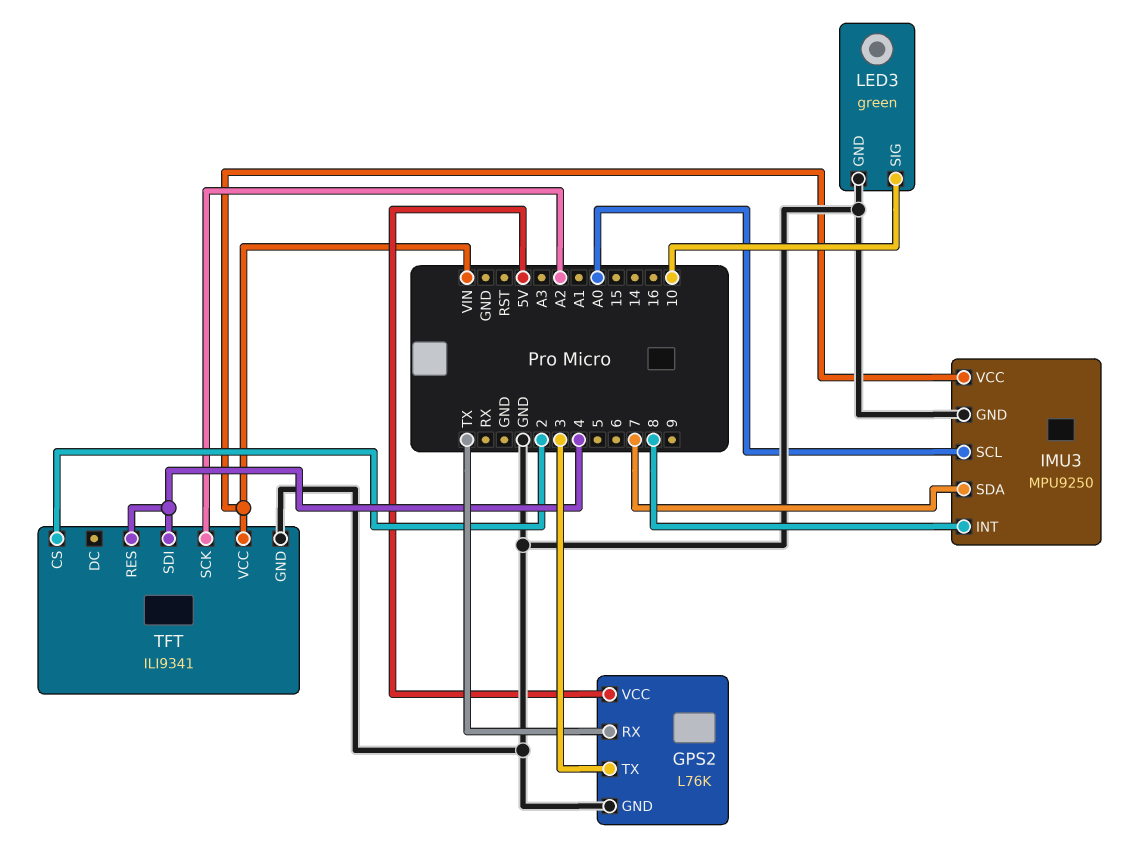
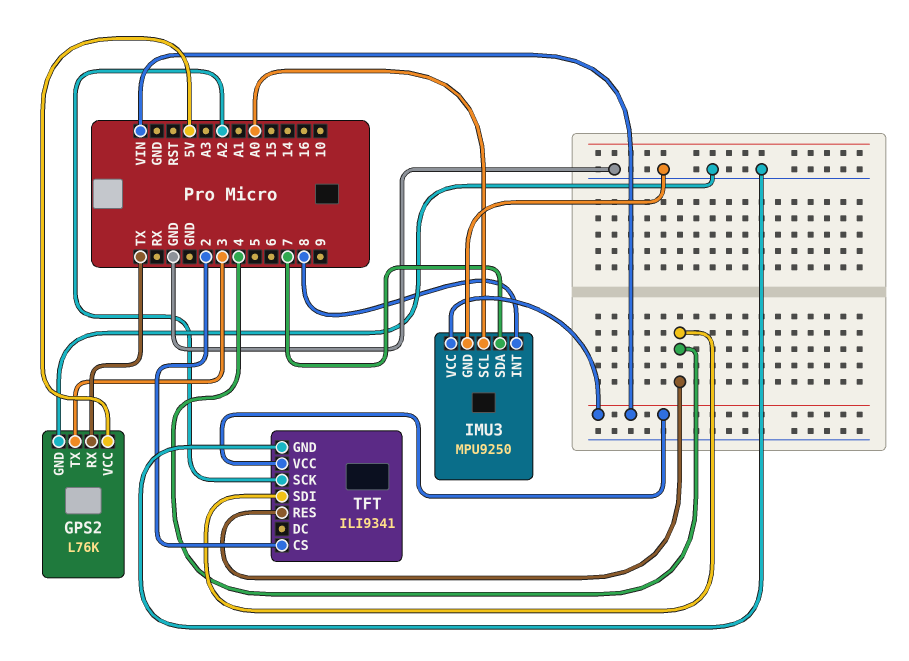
LED3: green -> none
LED3 pin GND: GND -> none
LED3 pin SIG: 10 -> none

